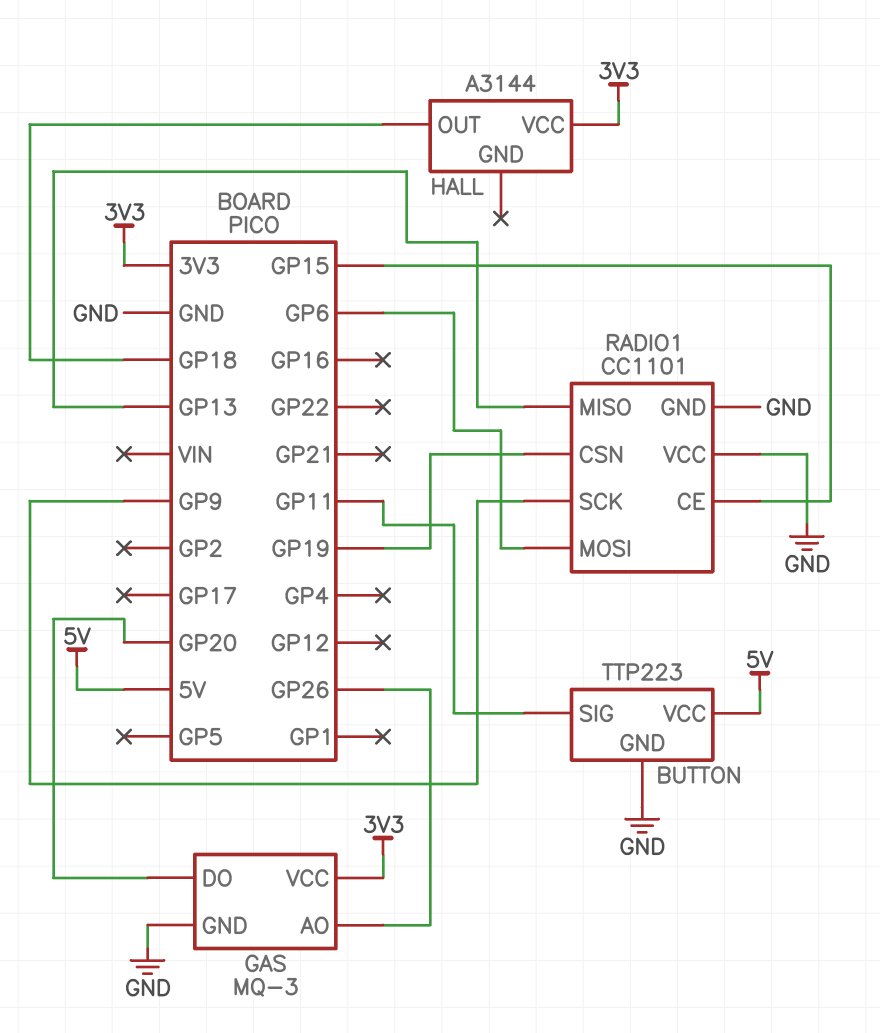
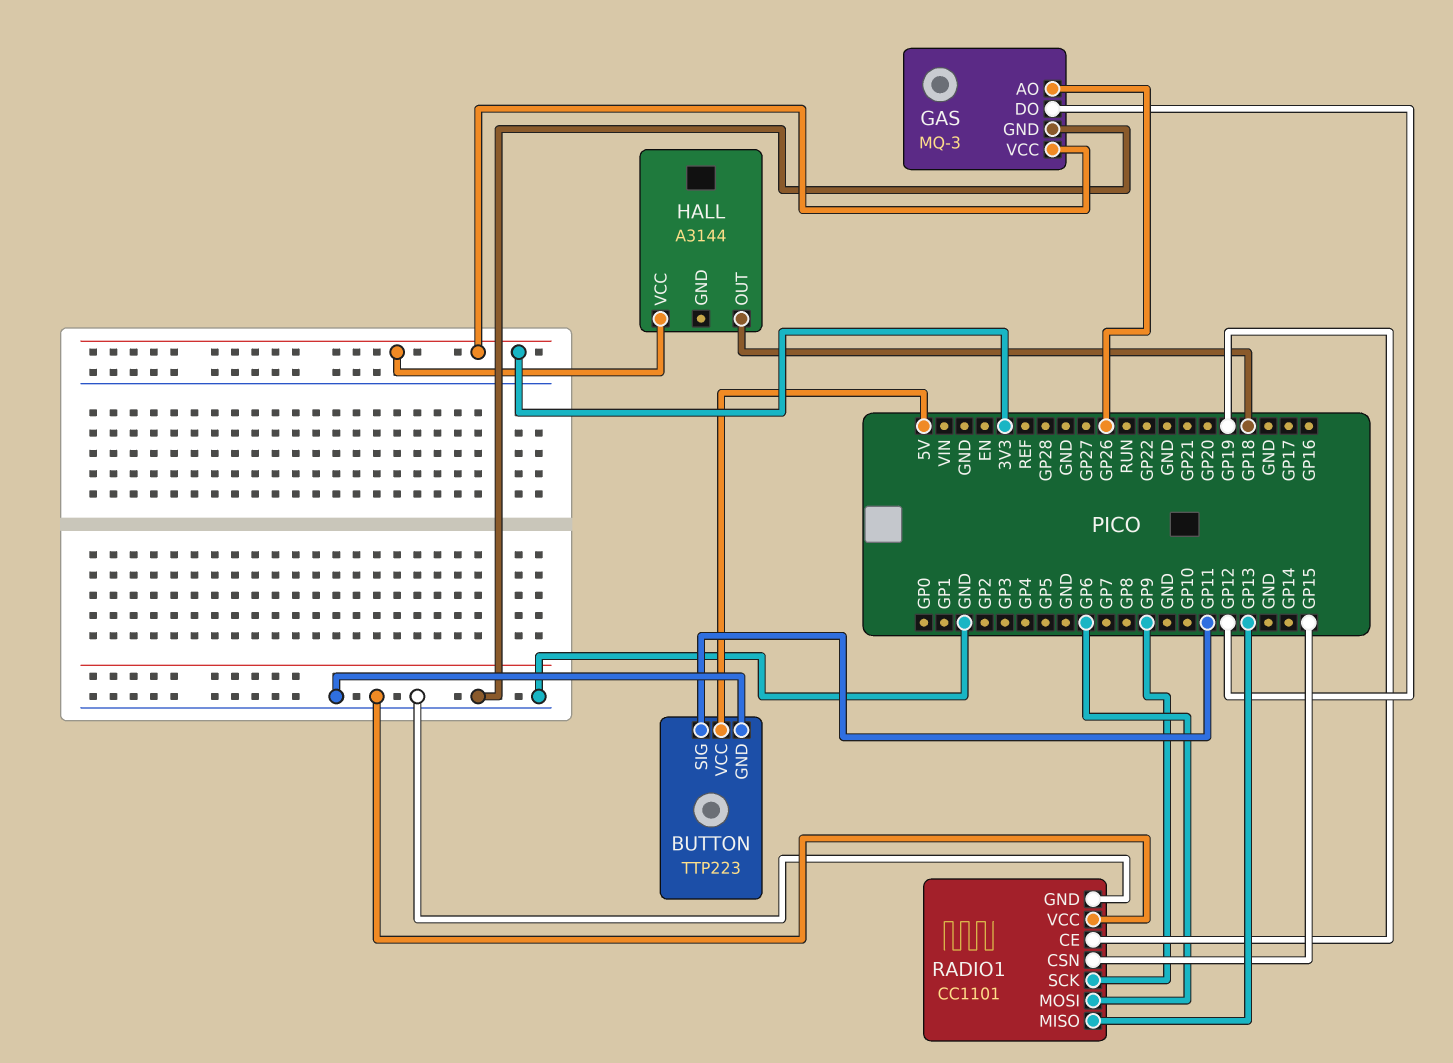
GAS pin DO: GP20 -> GP12
RADIO1 pin CE: GP15 -> GP19
RADIO1 pin CSN: GP19 -> GP15

